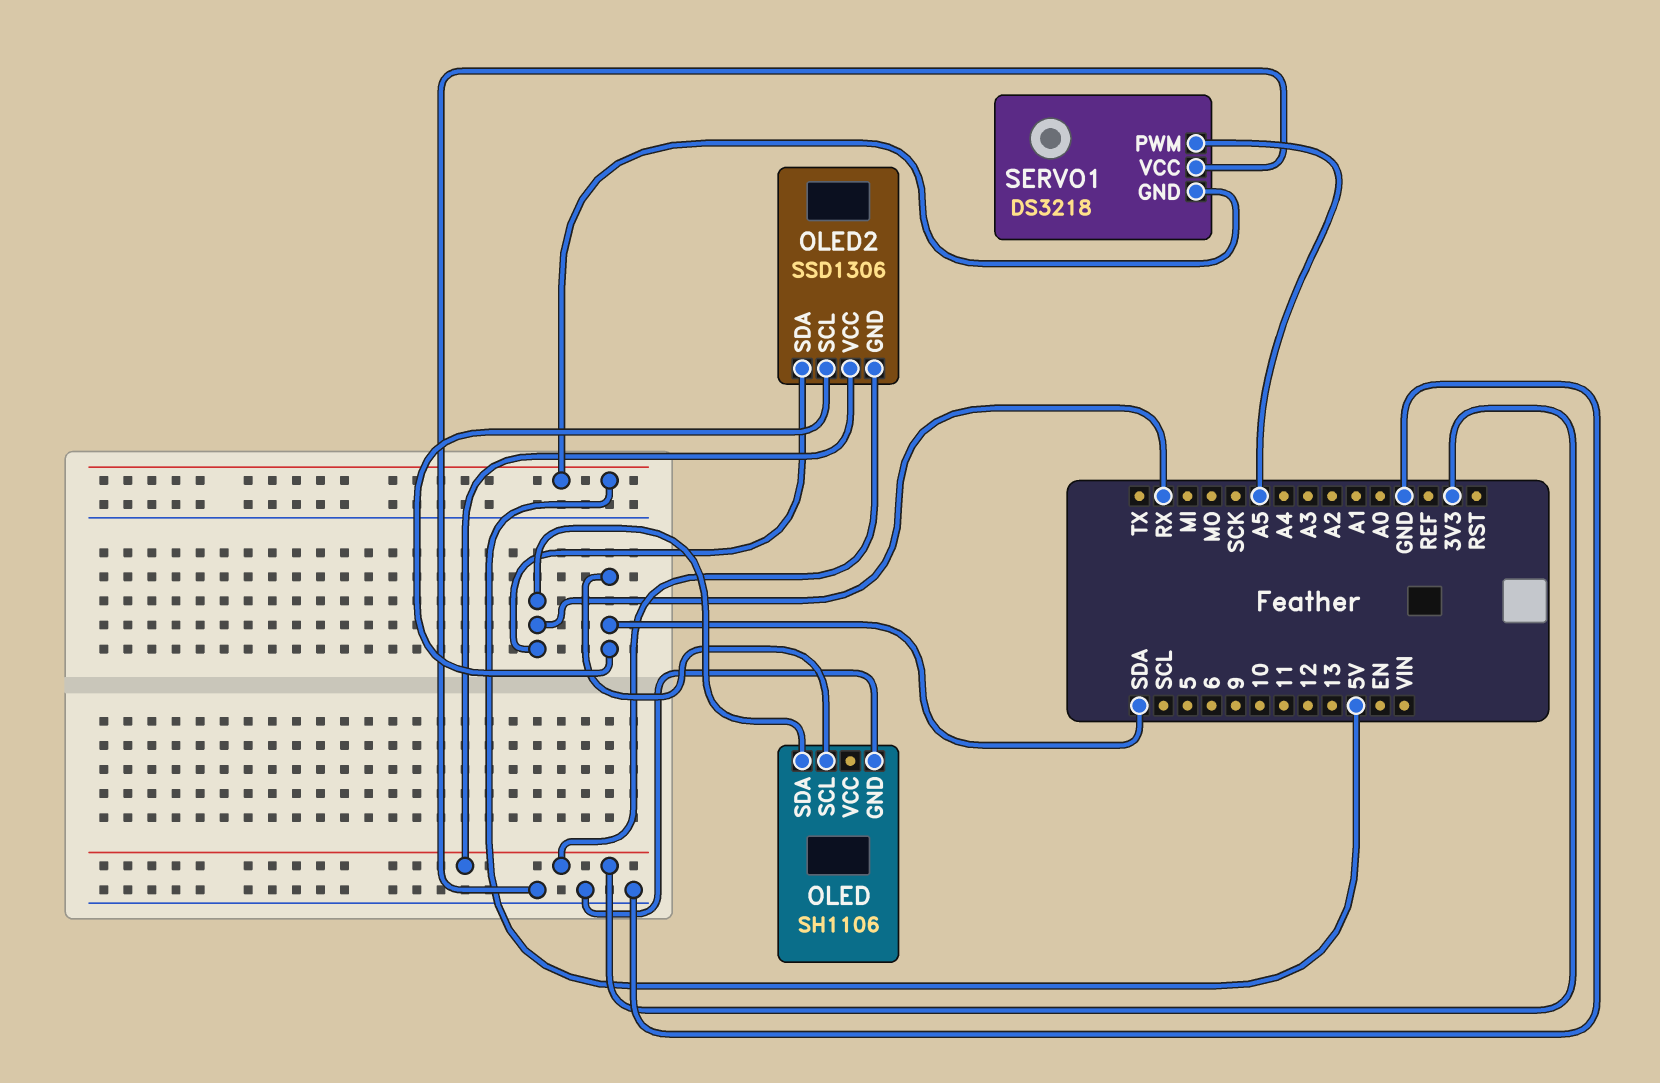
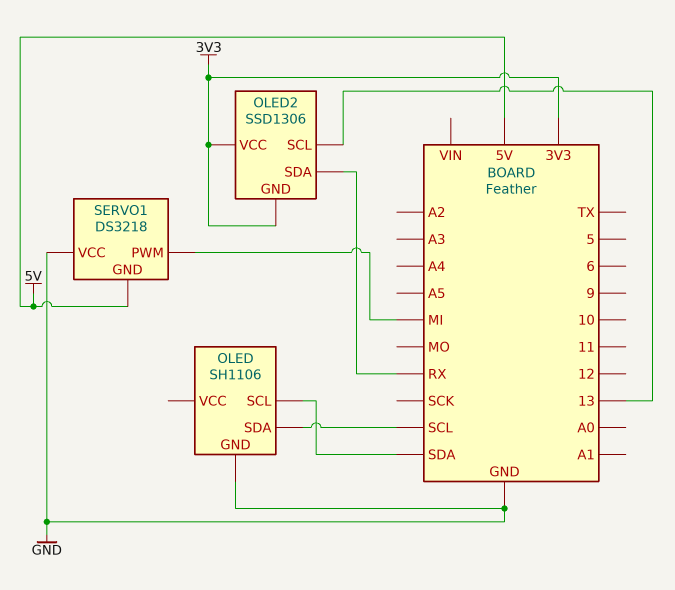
OLED pin SDA: RX -> SCL
OLED2 pin SCL: SDA -> 13
SERVO1 pin PWM: A5 -> MI

